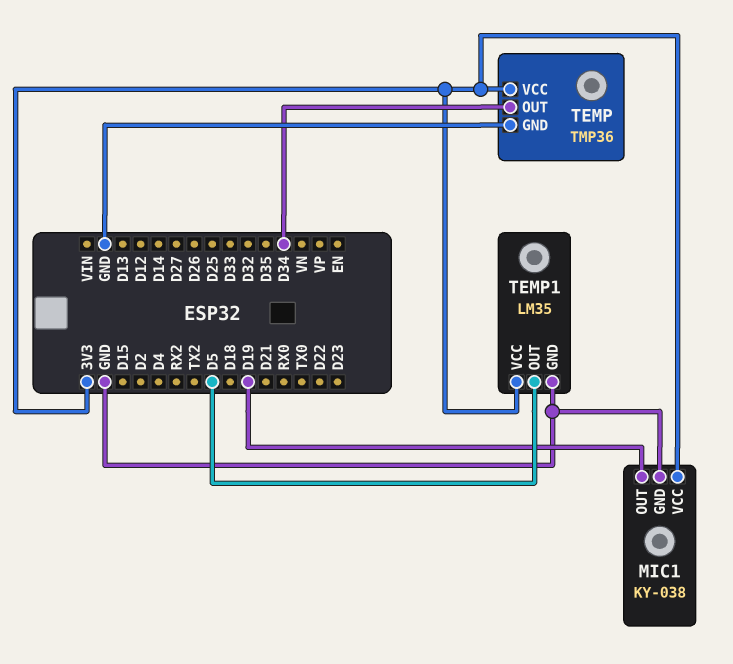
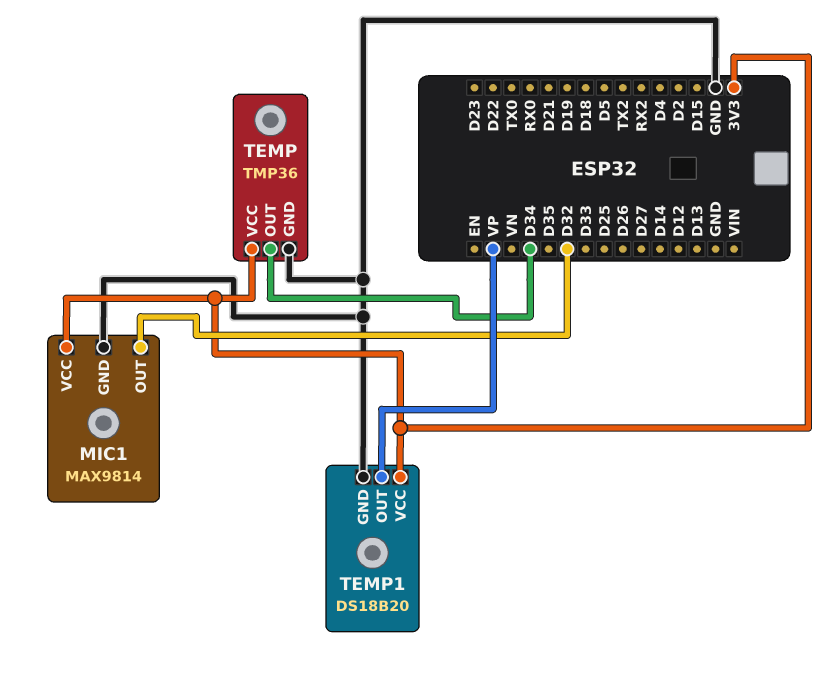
MIC1: KY-038 -> MAX9814
MIC1 pin OUT: D19 -> D32
TEMP1: LM35 -> DS18B20
TEMP1 pin OUT: D5 -> VP

